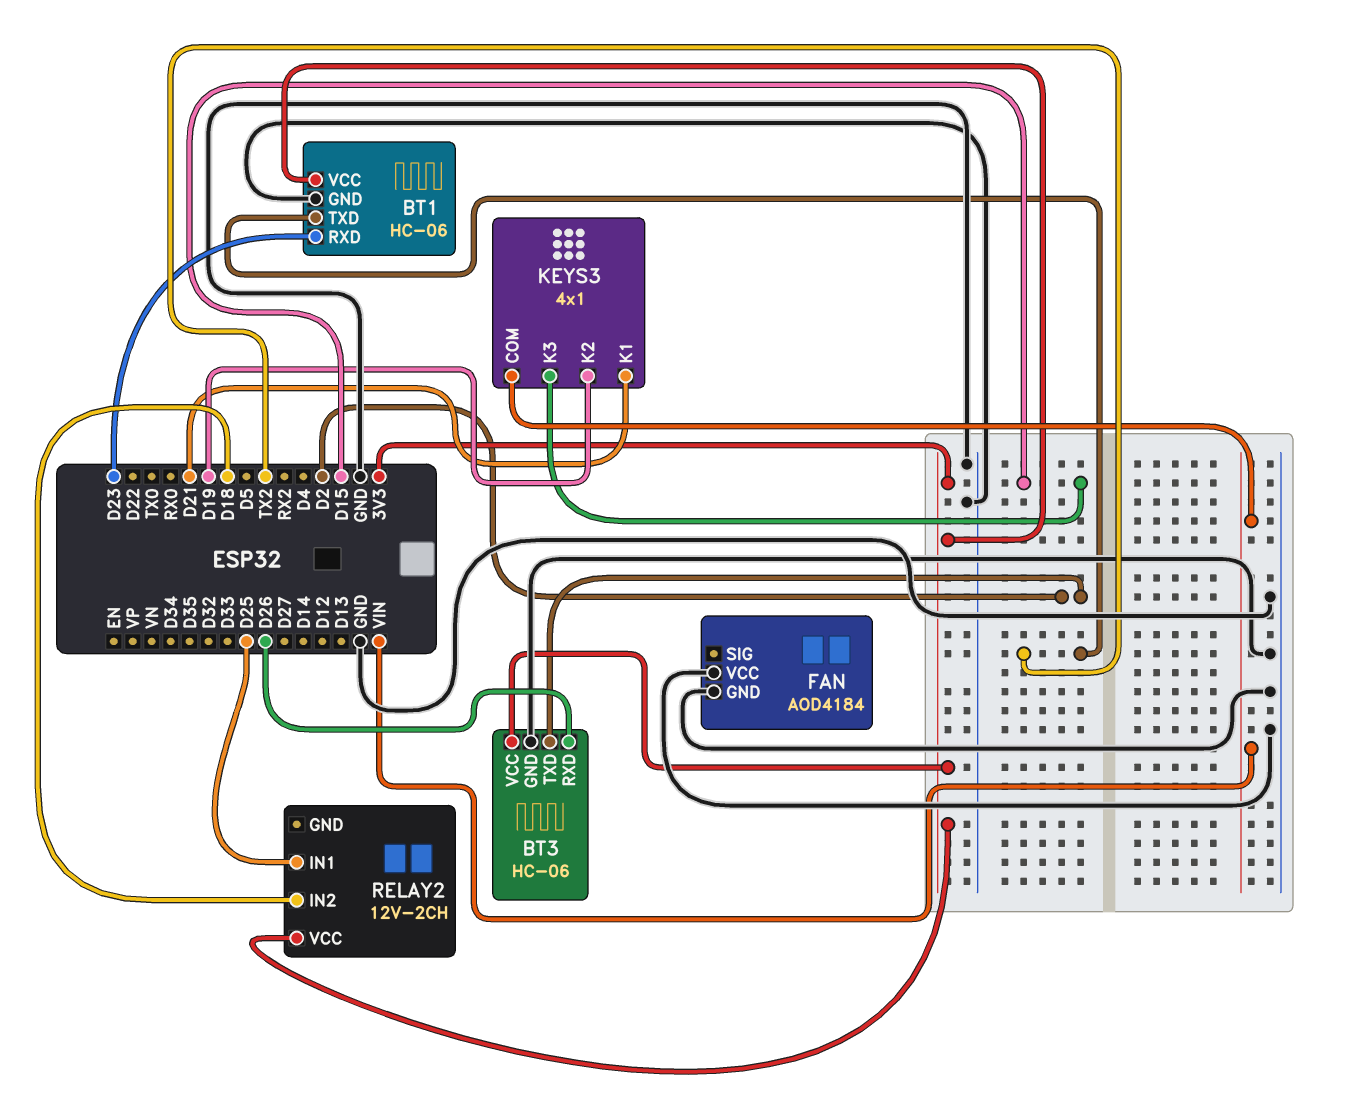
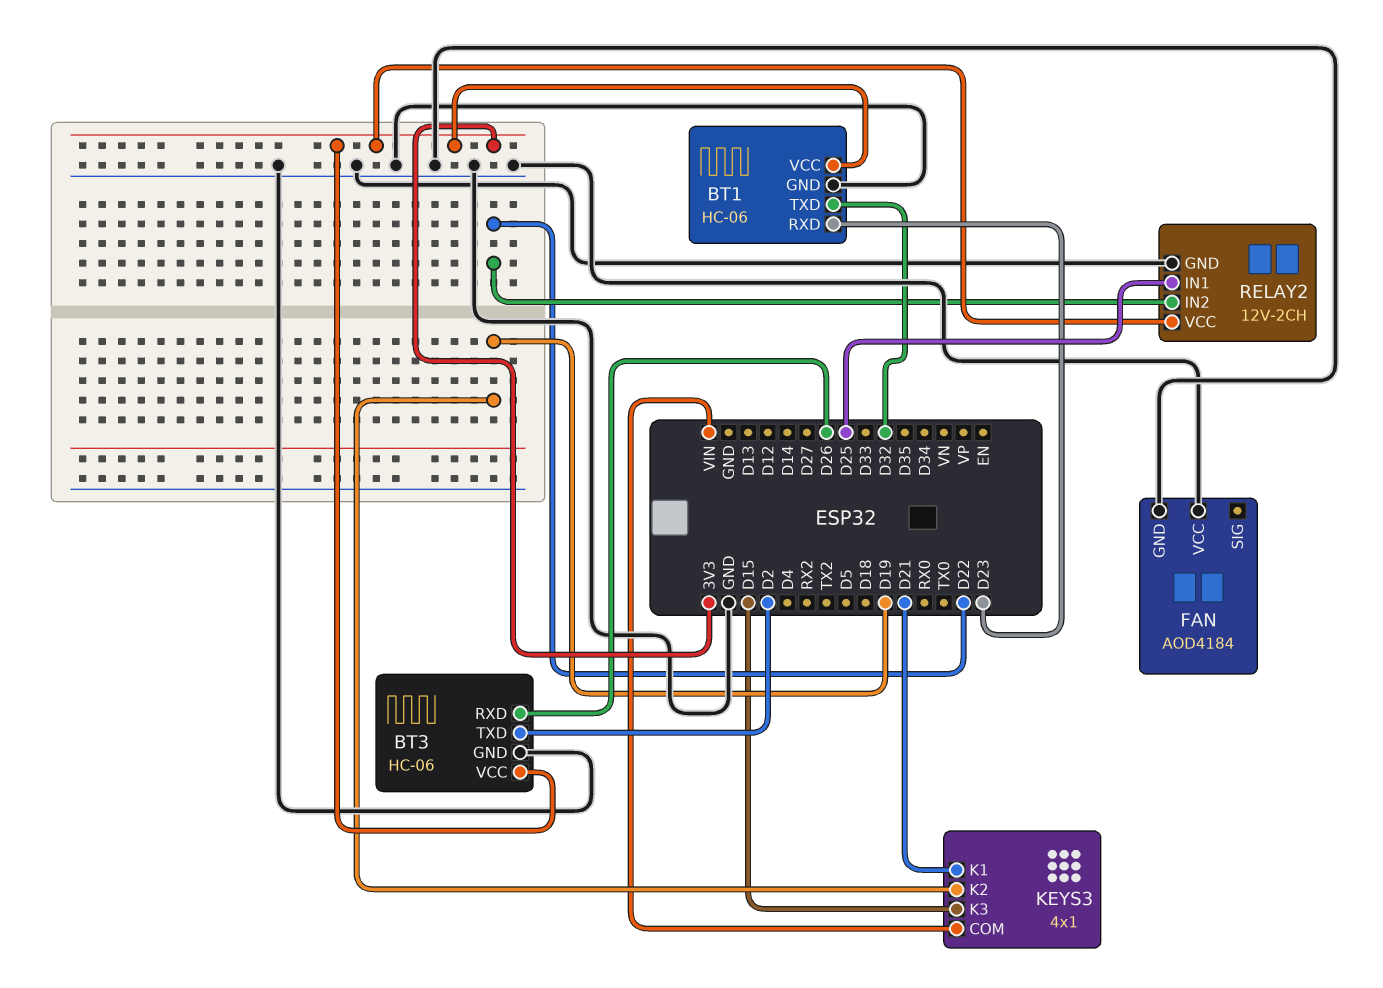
BT1 pin TXD: TX2 -> D32
RELAY2 pin GND: none -> GND
RELAY2 pin IN2: D18 -> D22

